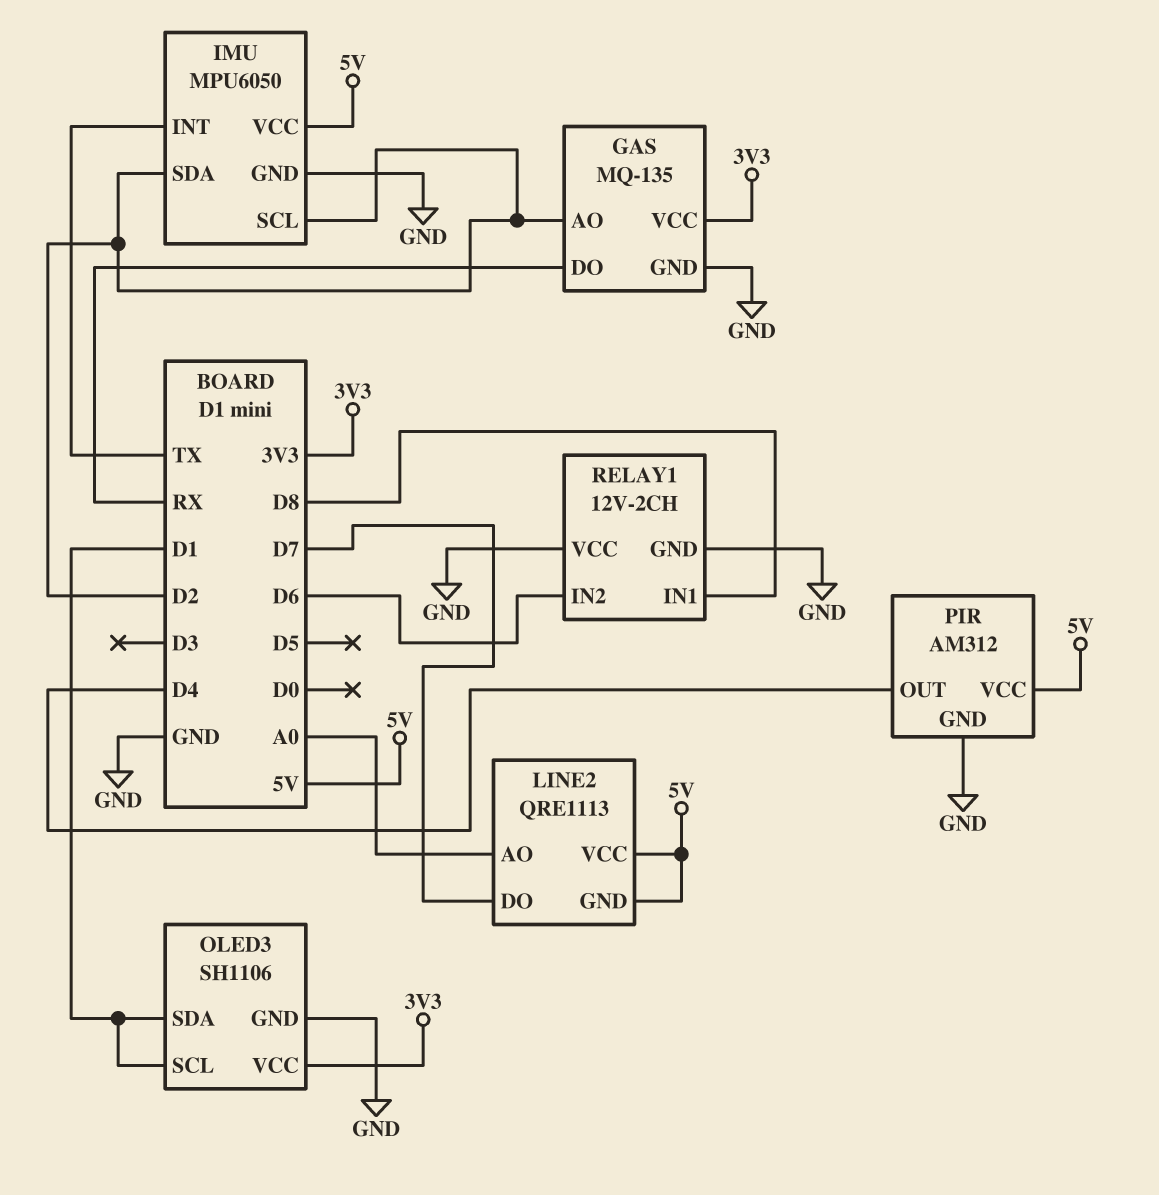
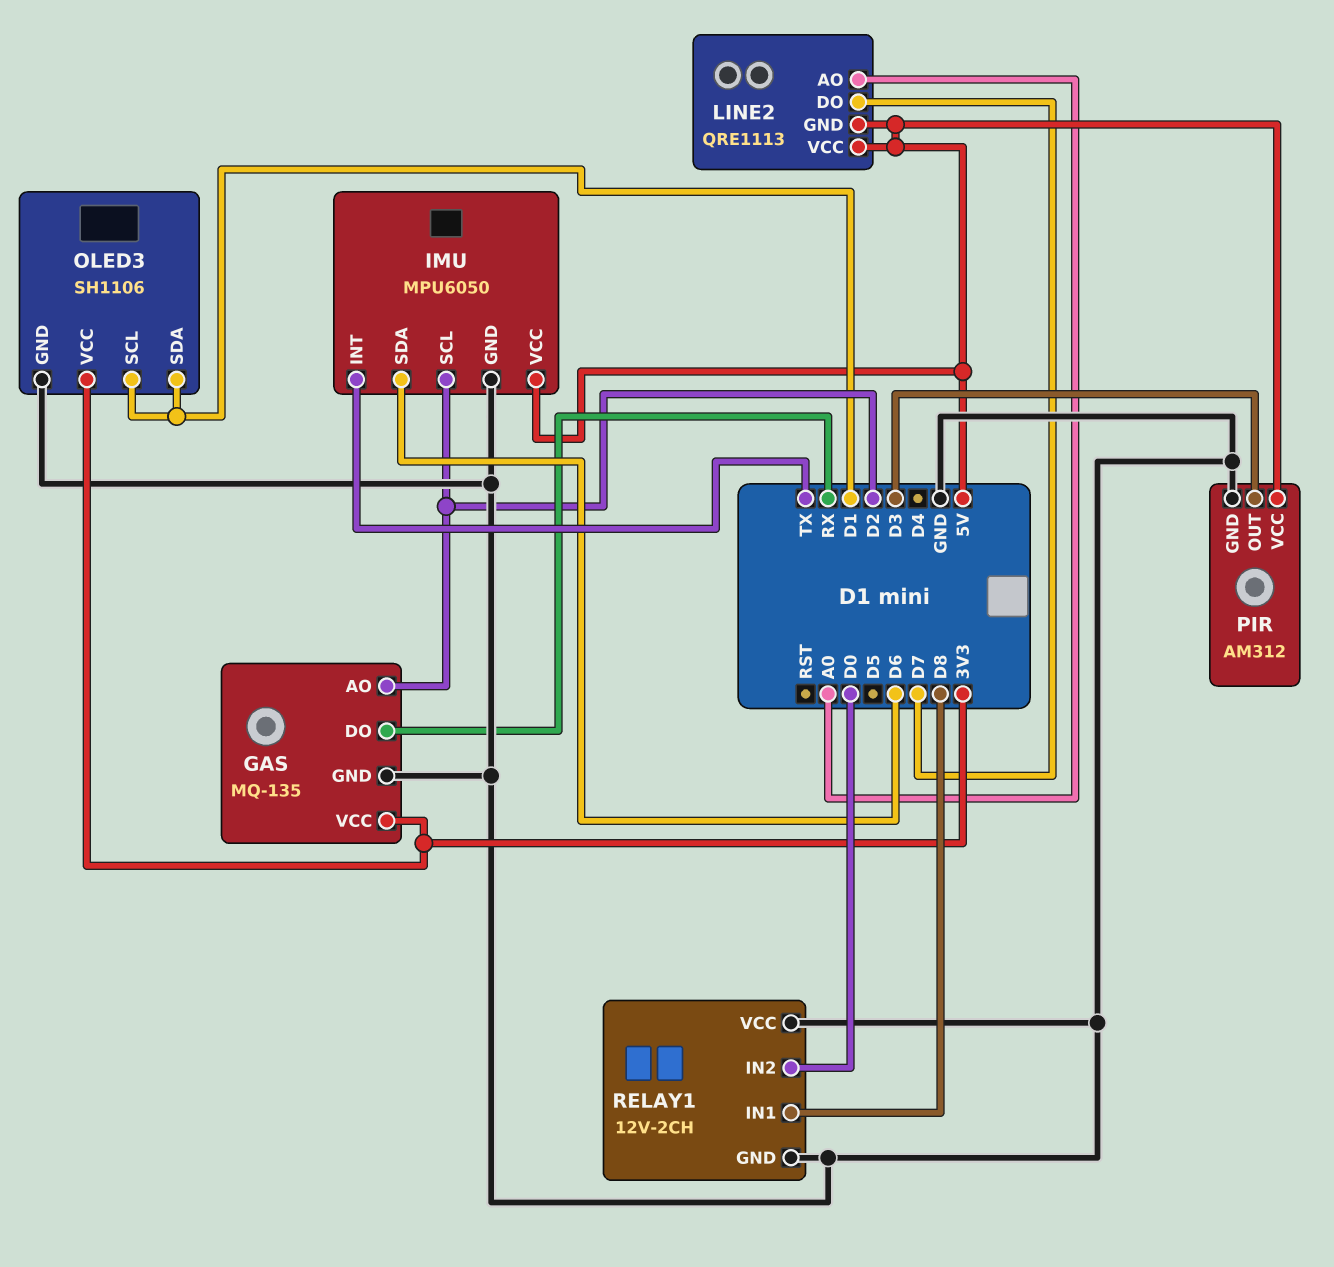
IMU pin SDA: D2 -> D6
PIR pin OUT: D4 -> D3
RELAY1 pin IN2: D6 -> D0

